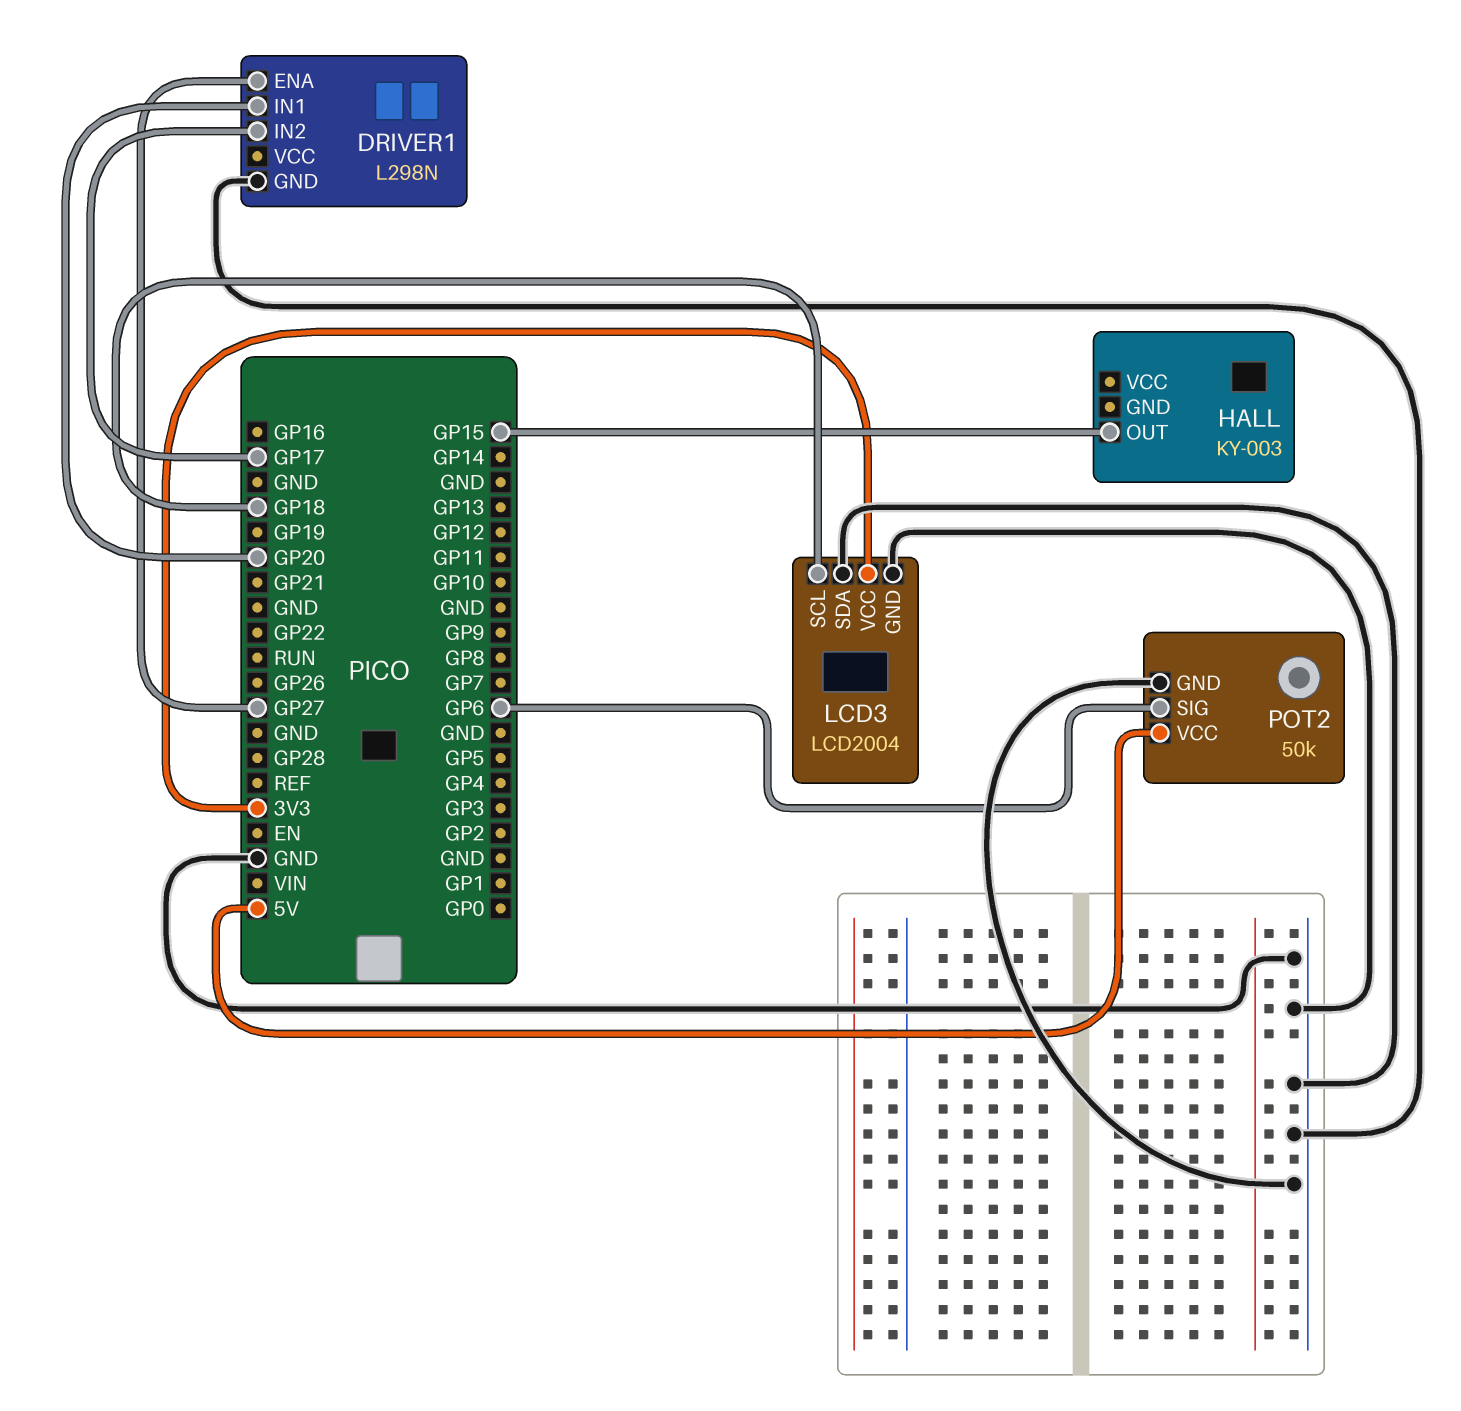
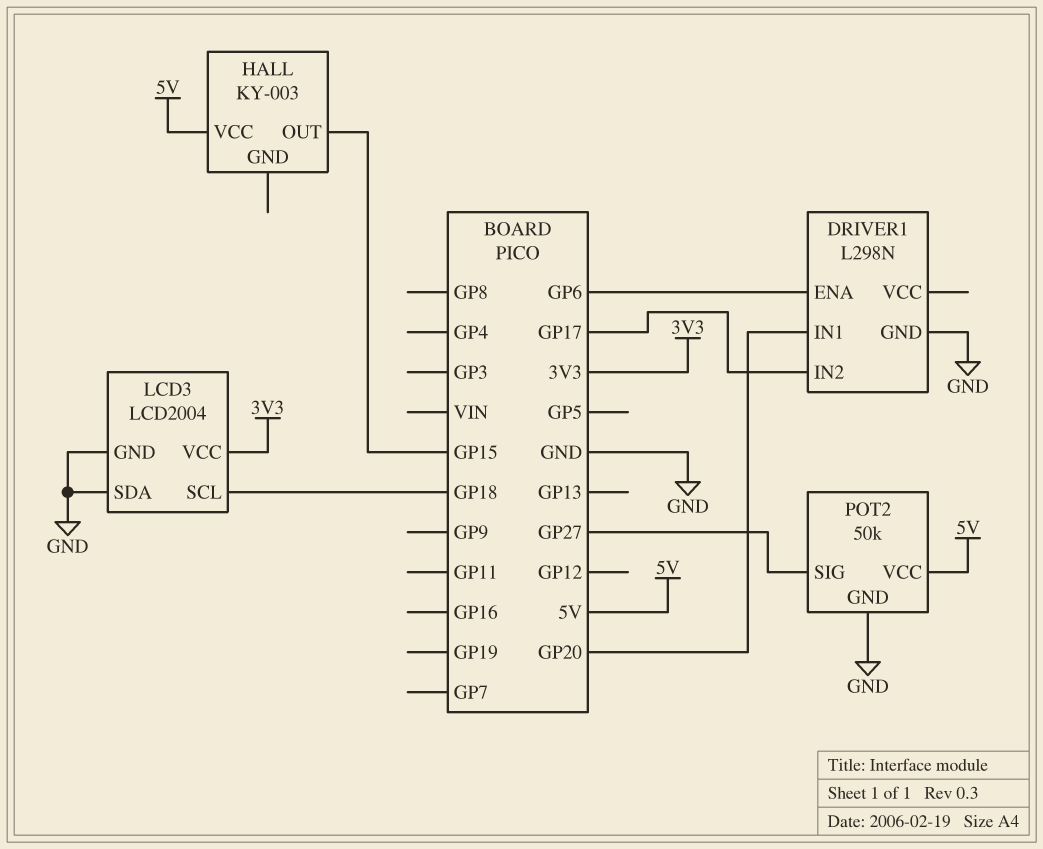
DRIVER1 pin ENA: GP27 -> GP6
HALL pin VCC: none -> 5V
POT2 pin SIG: GP6 -> GP27

